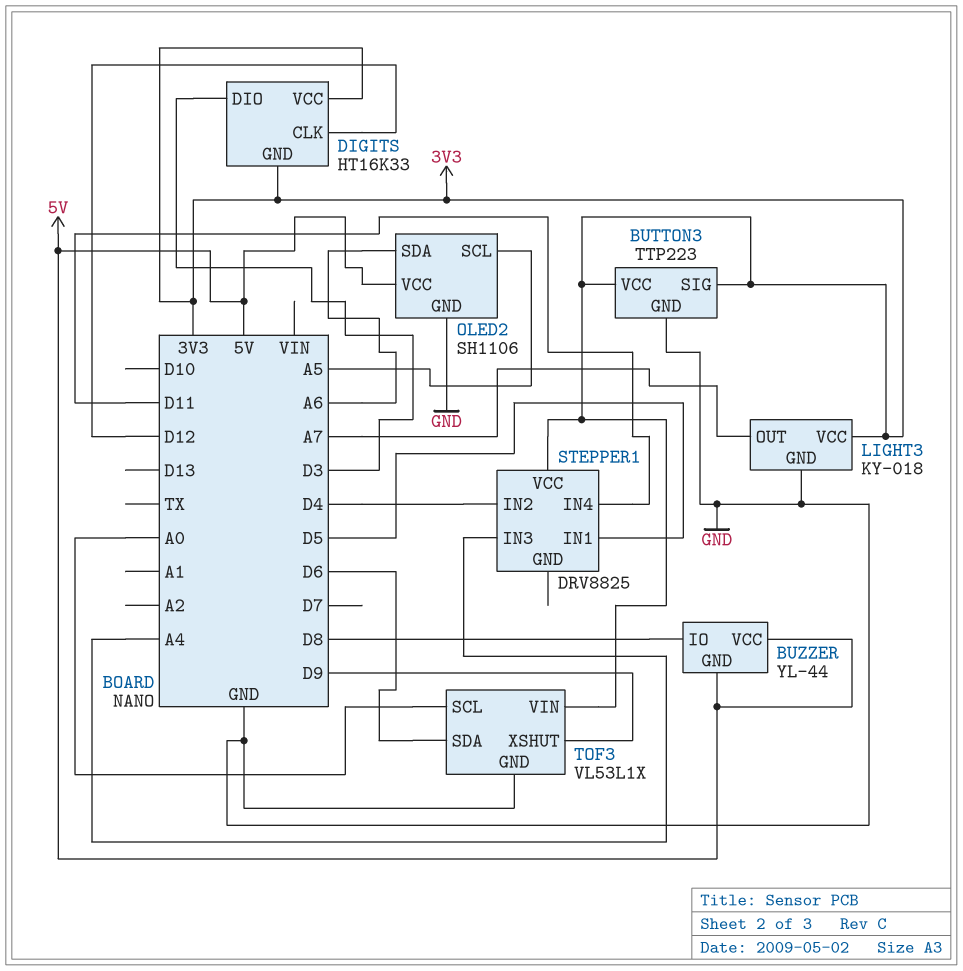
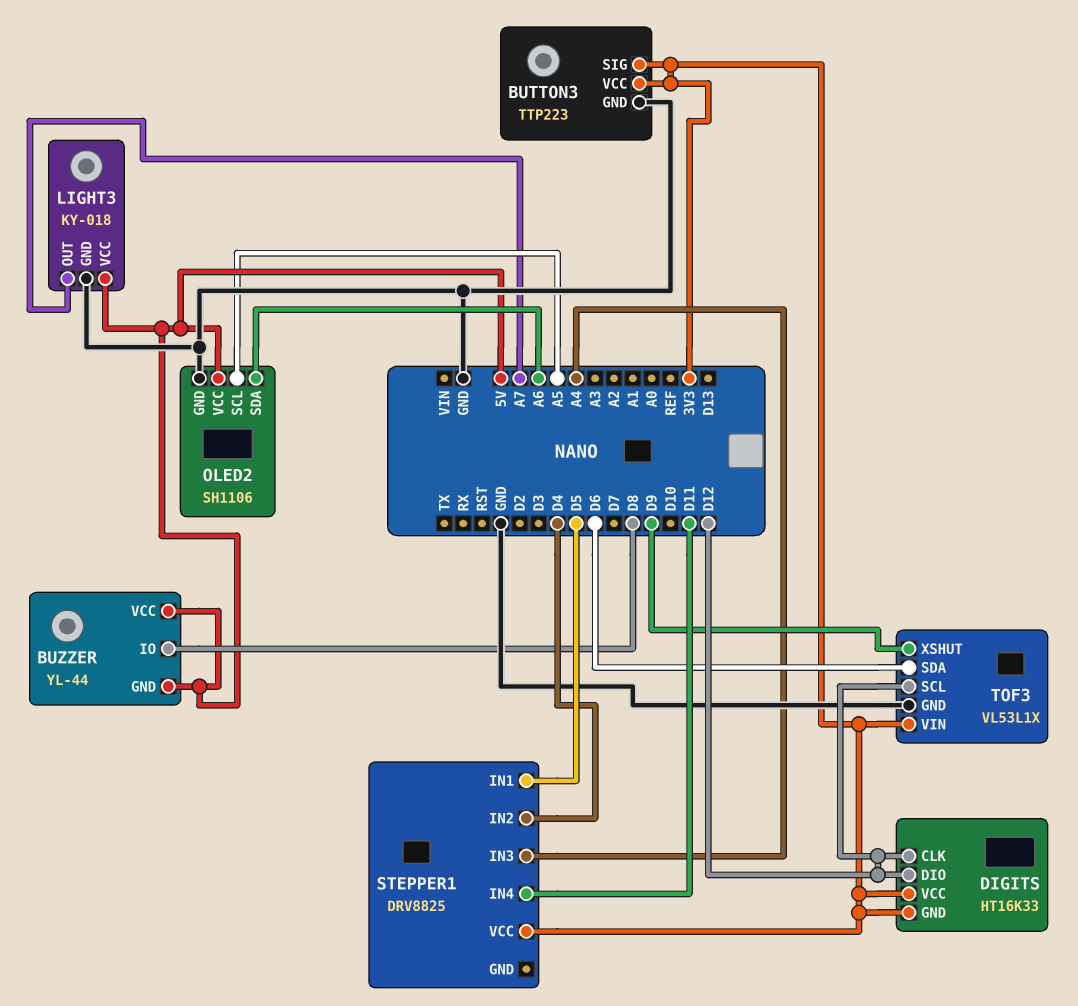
DIGITS pin DIO: D3 -> D12
LIGHT3 pin VCC: 3V3 -> 5V
TOF3 pin SCL: A0 -> D12

